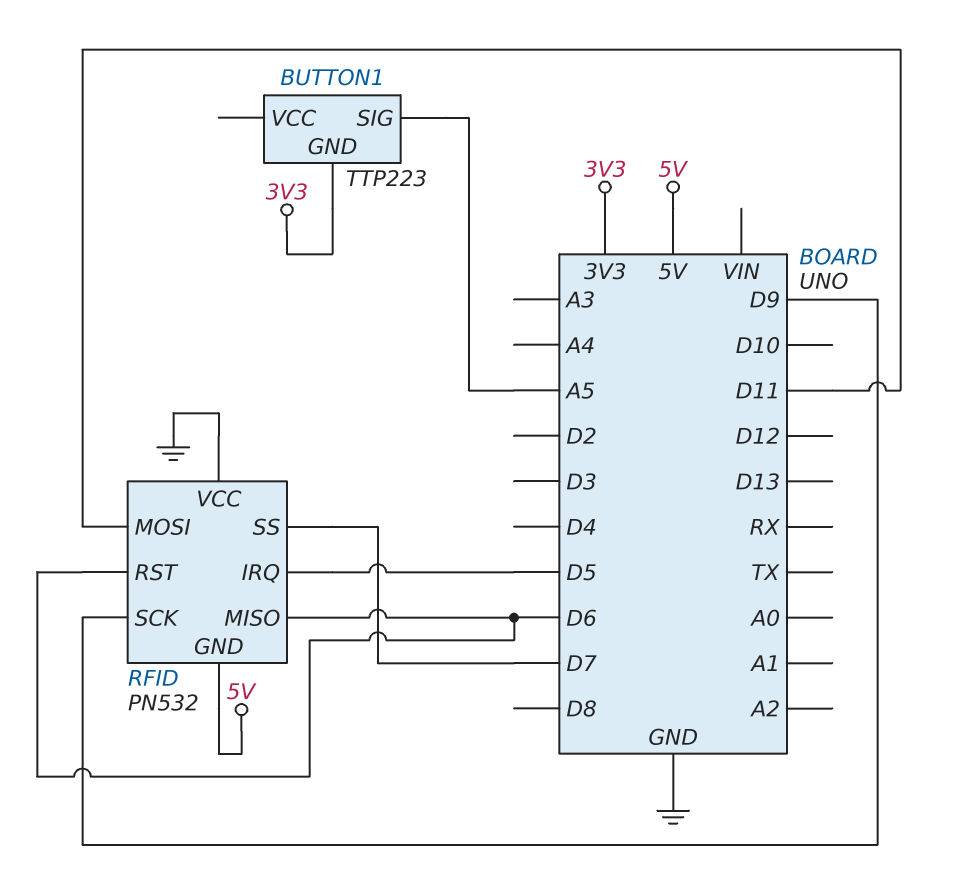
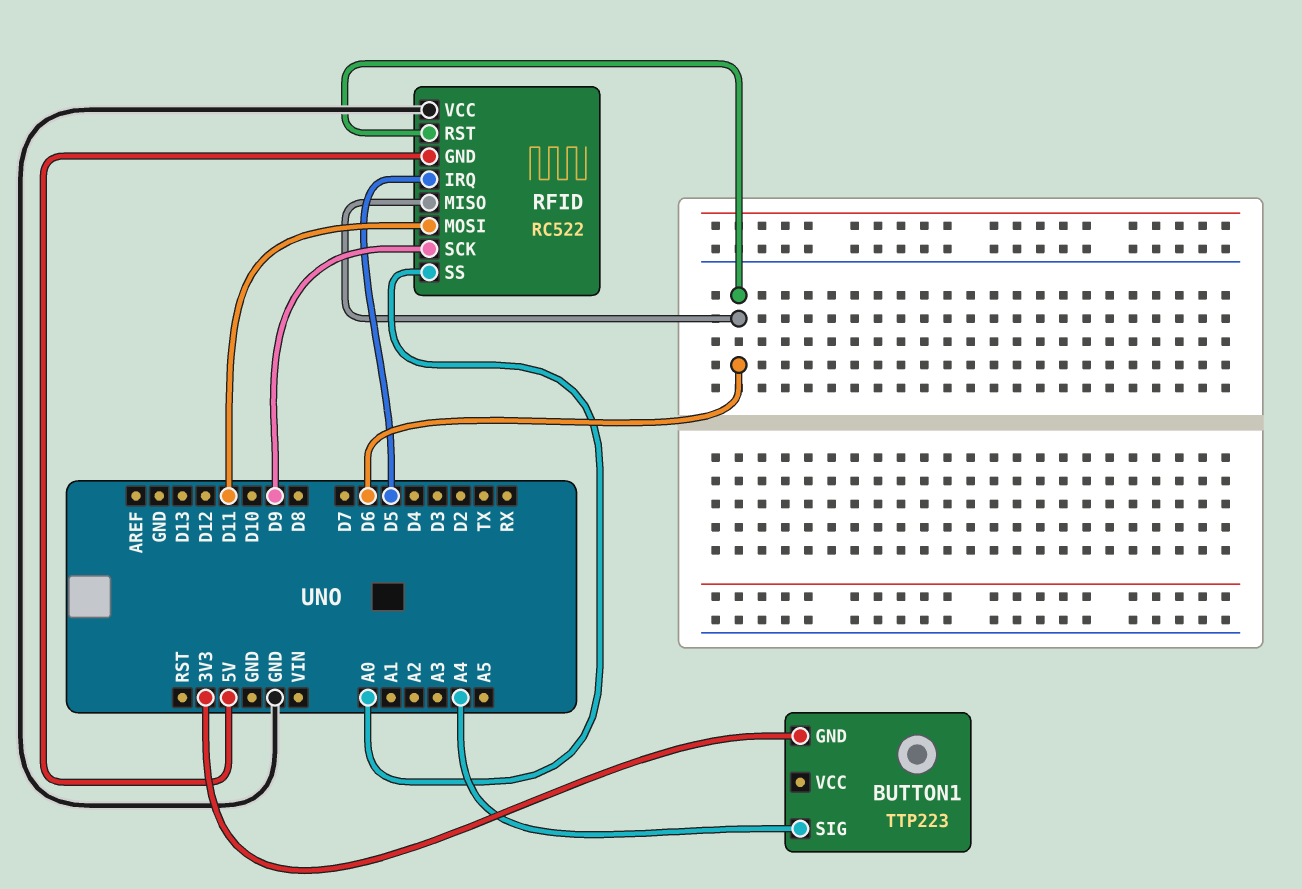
BUTTON1 pin SIG: A5 -> A4
RFID: PN532 -> RC522
RFID pin SS: D7 -> A0

